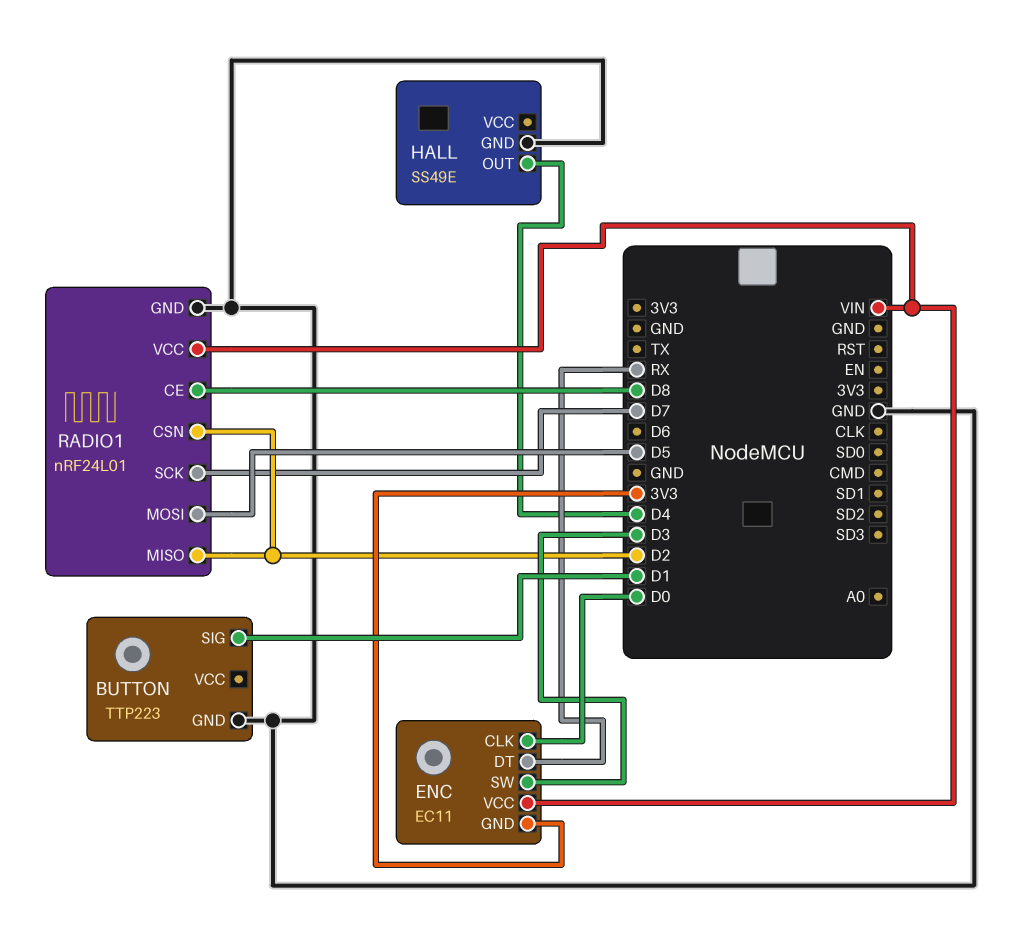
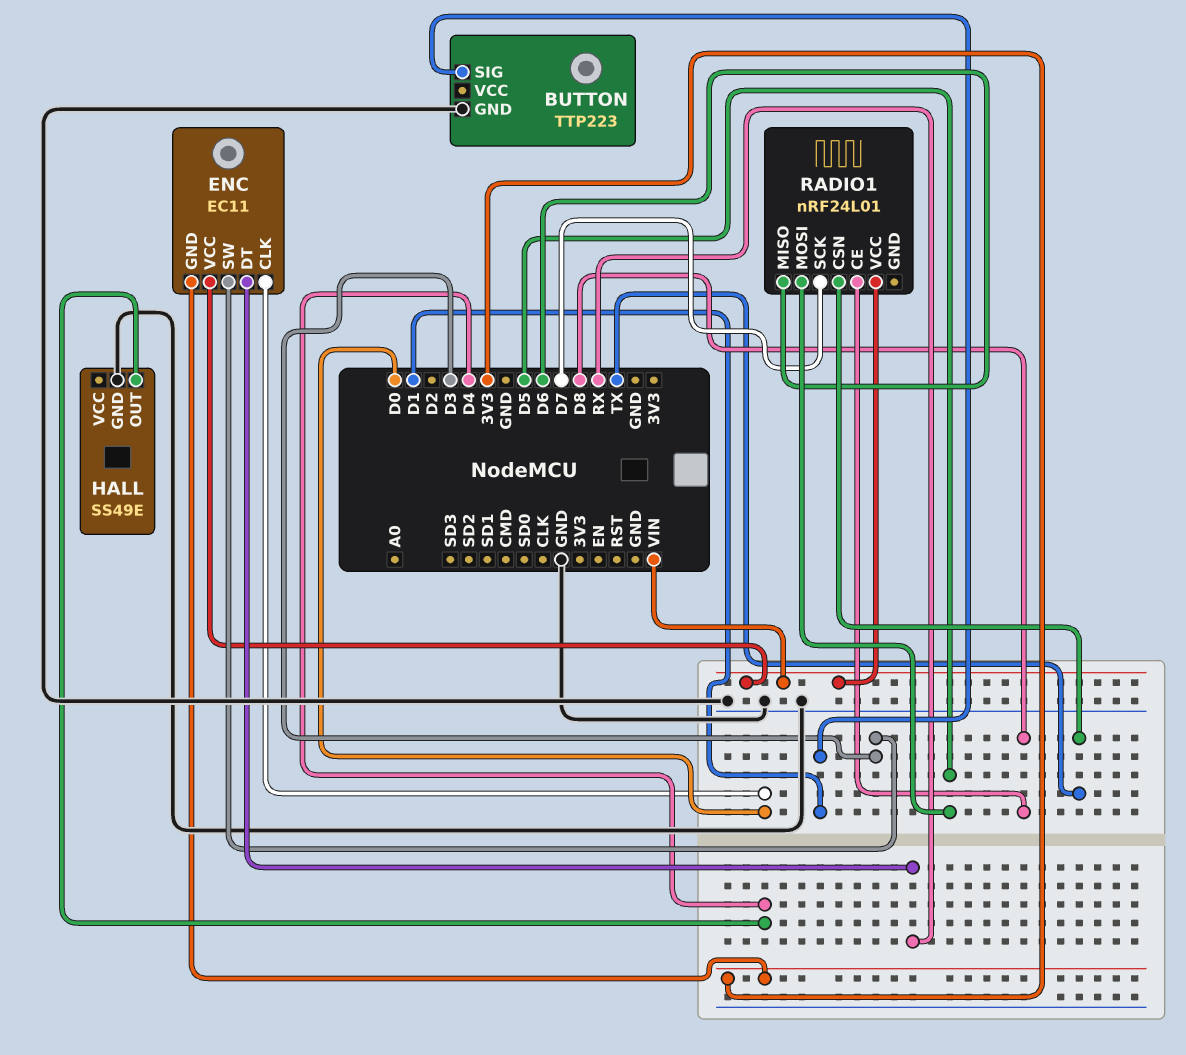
RADIO1 pin CSN: D2 -> TX
RADIO1 pin GND: GND -> none
RADIO1 pin MISO: D2 -> D6

